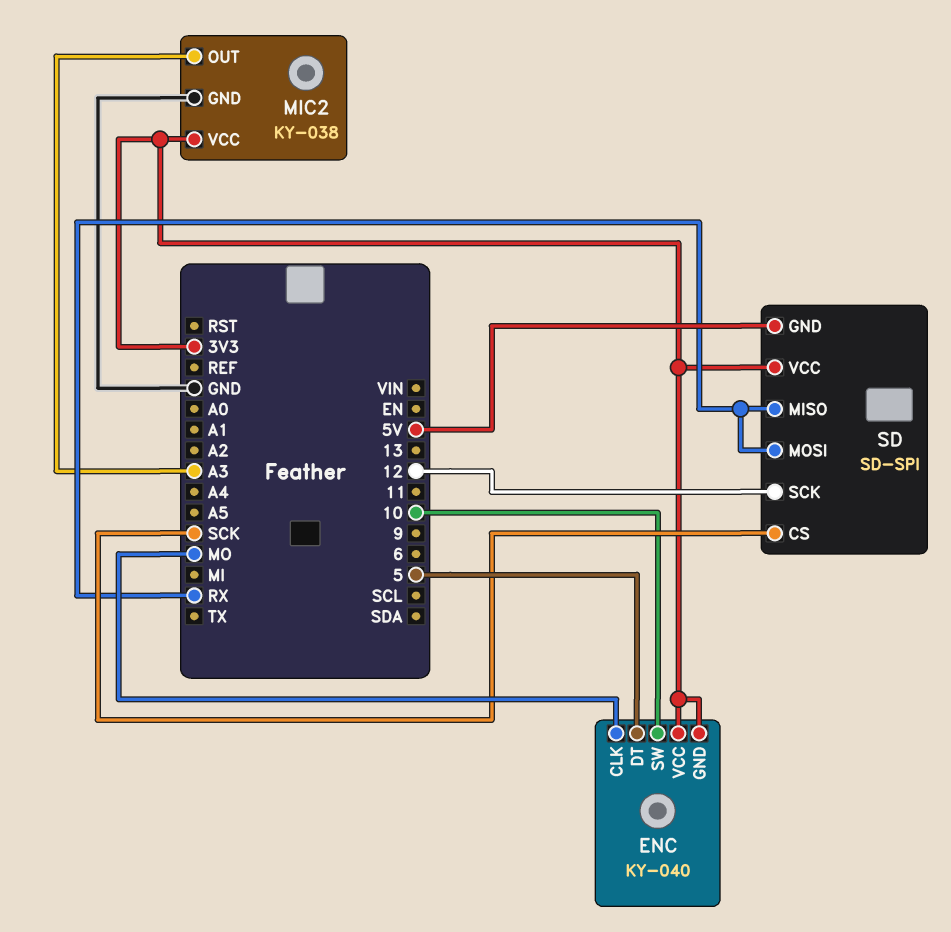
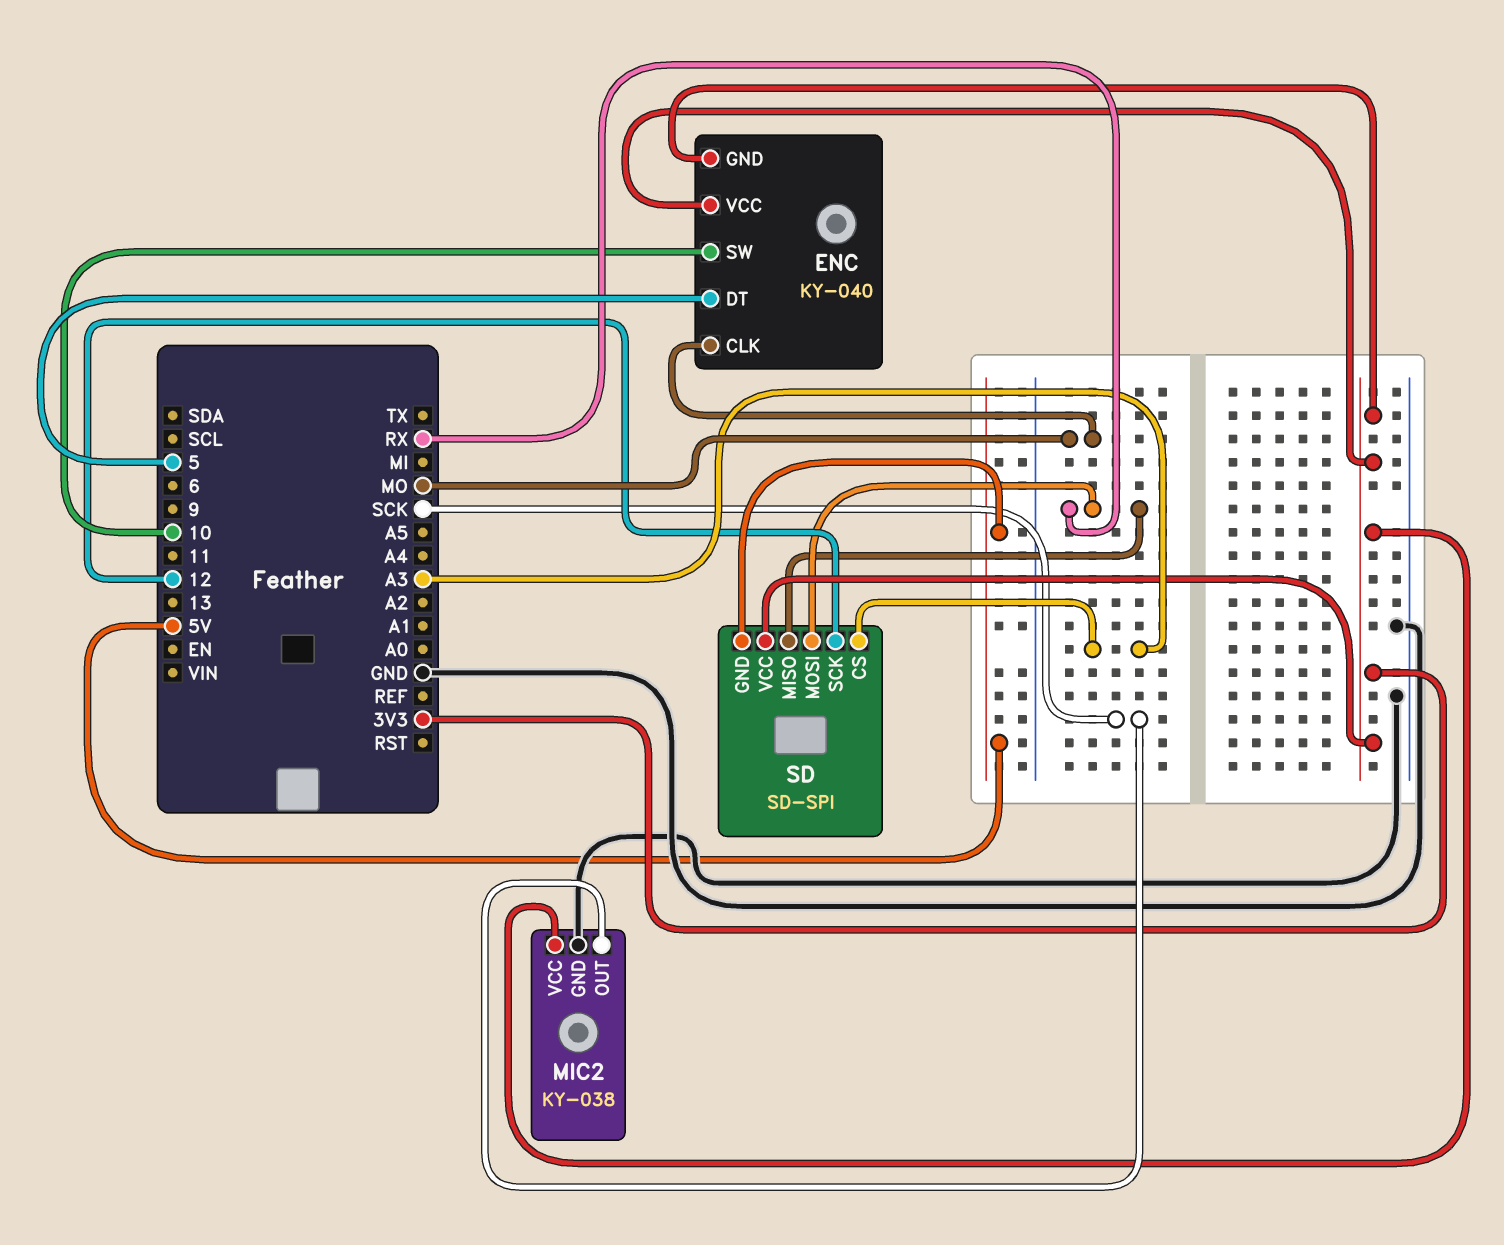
MIC2 pin OUT: A3 -> SCK
SD pin CS: SCK -> A3

